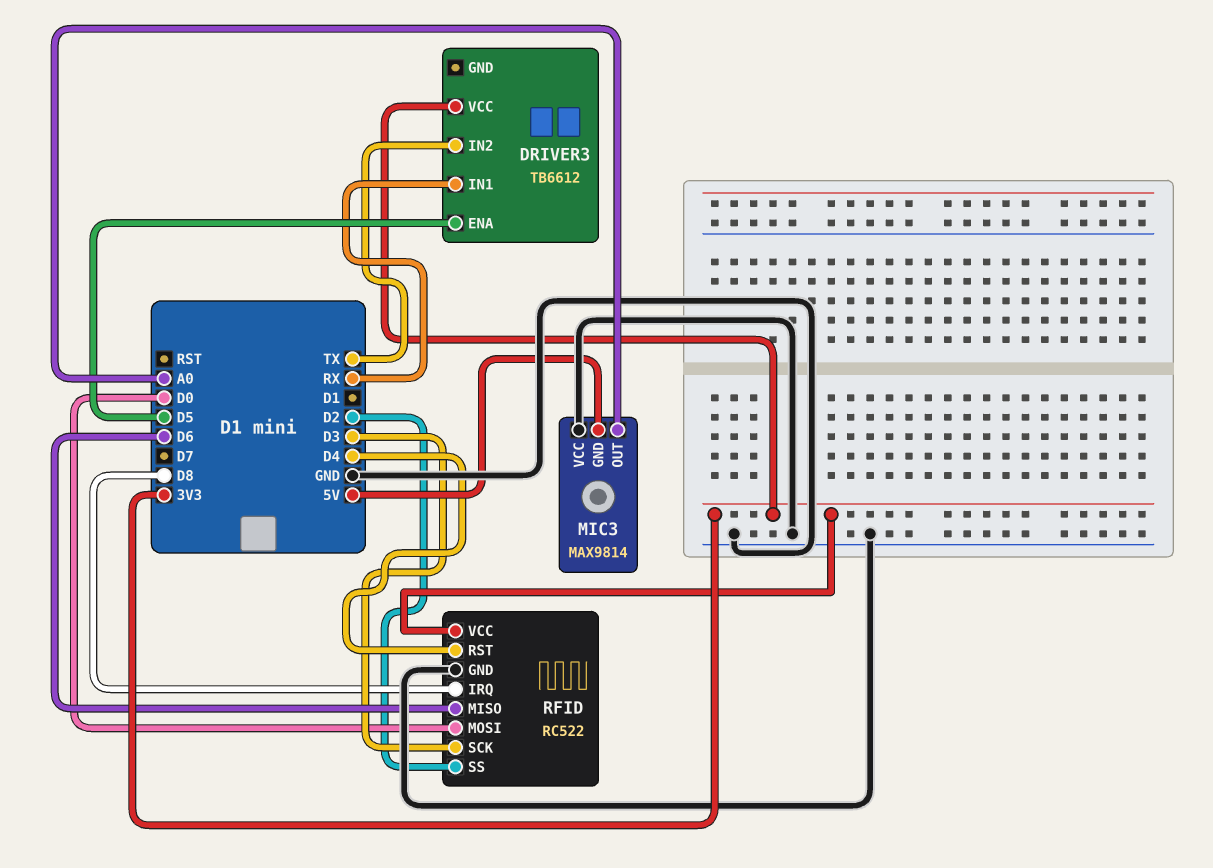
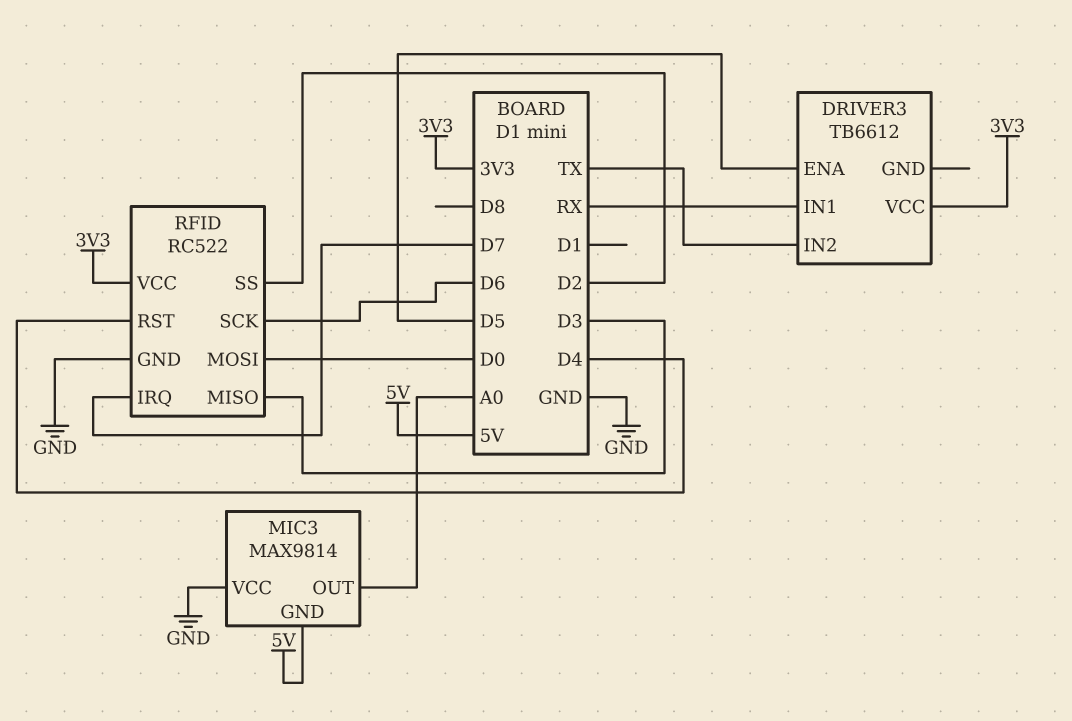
RFID pin IRQ: D8 -> D7
RFID pin MISO: D6 -> D3
RFID pin SCK: D3 -> D6

